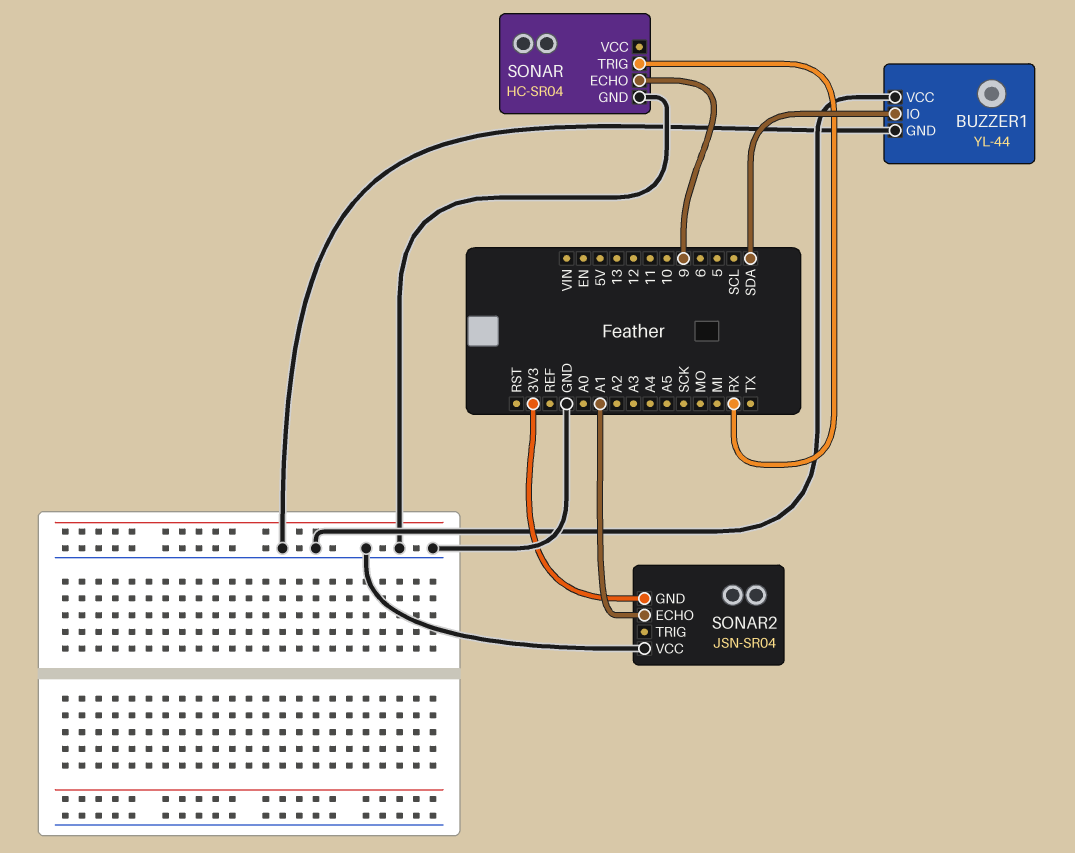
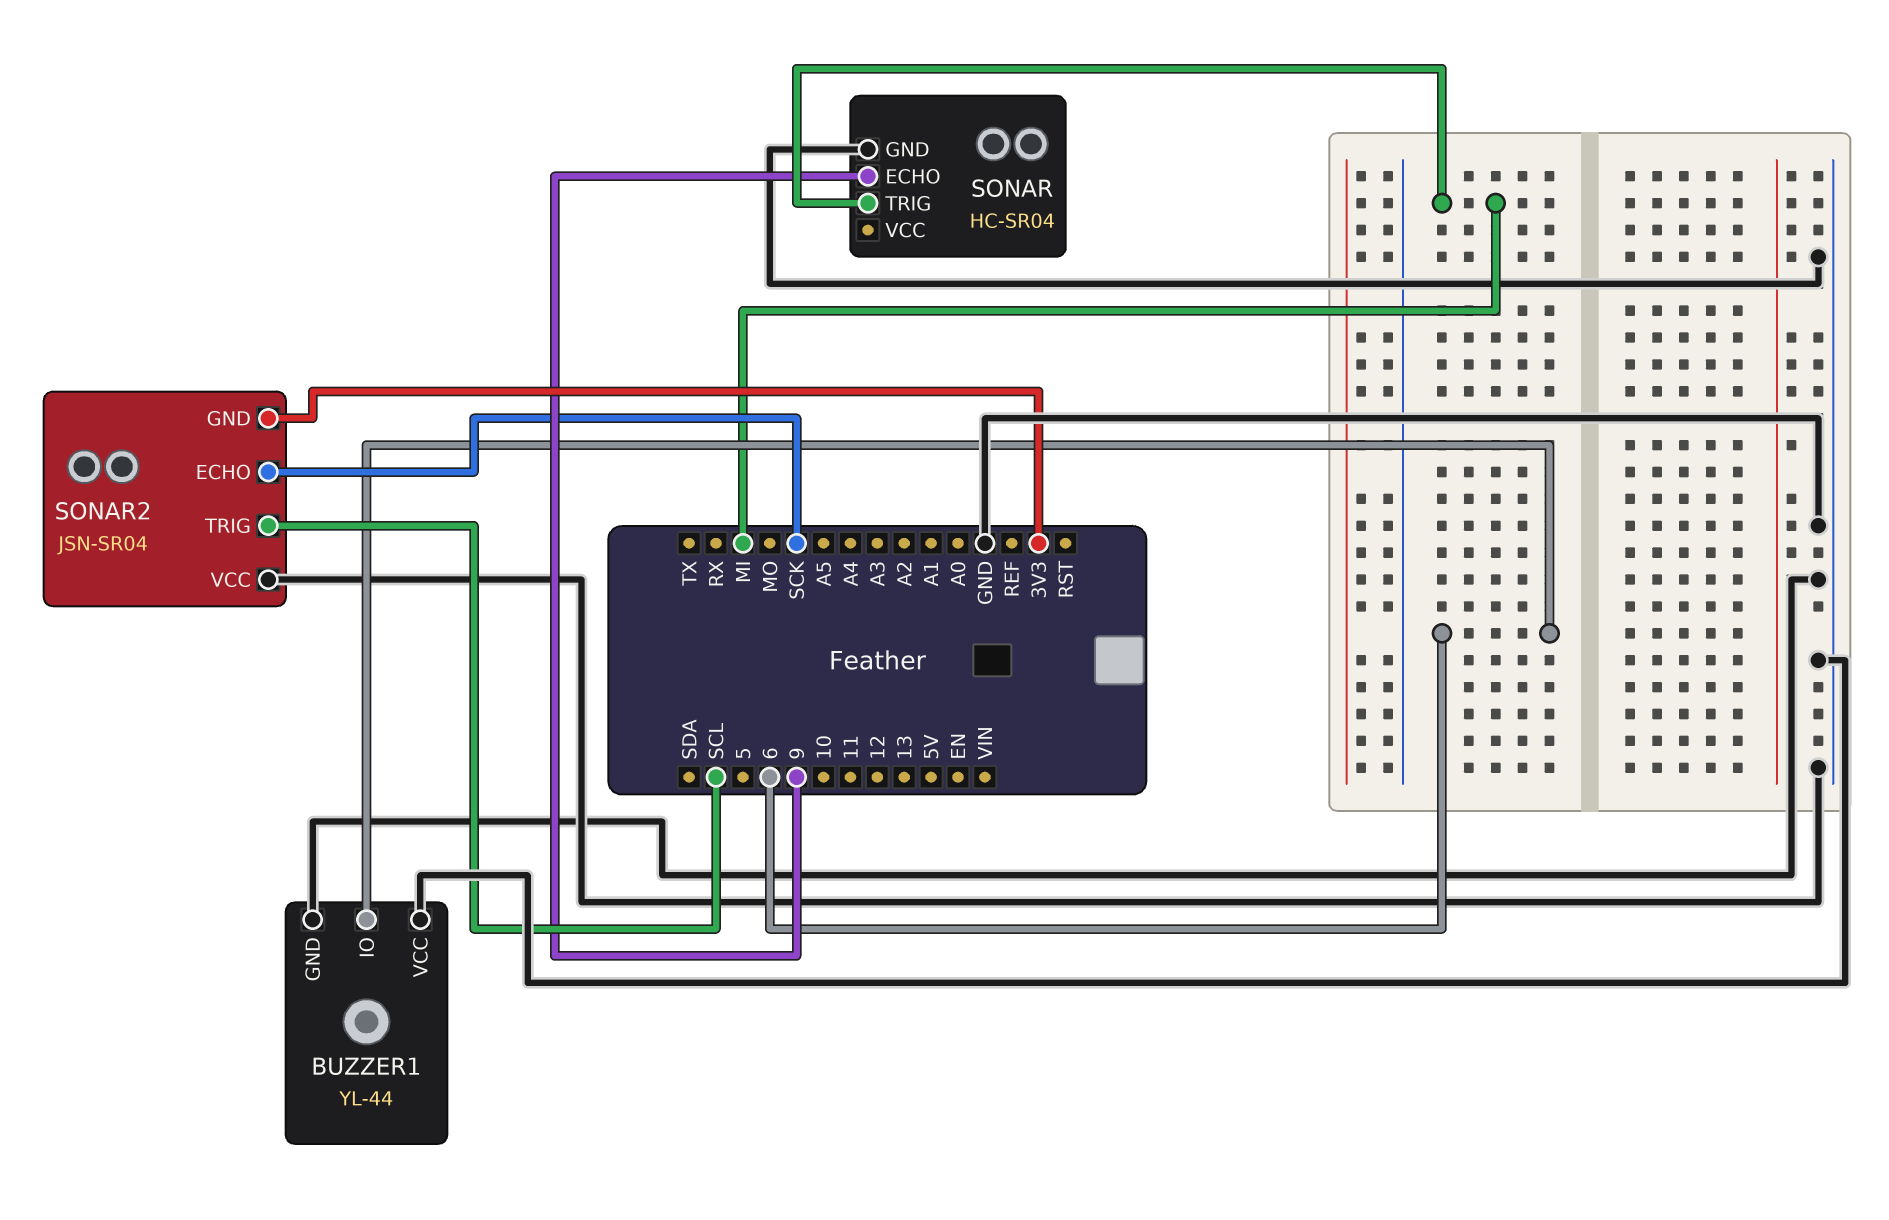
BUZZER1 pin IO: SDA -> 6
SONAR pin TRIG: RX -> MI
SONAR2 pin ECHO: A1 -> SCK
SONAR2 pin TRIG: none -> SCL

